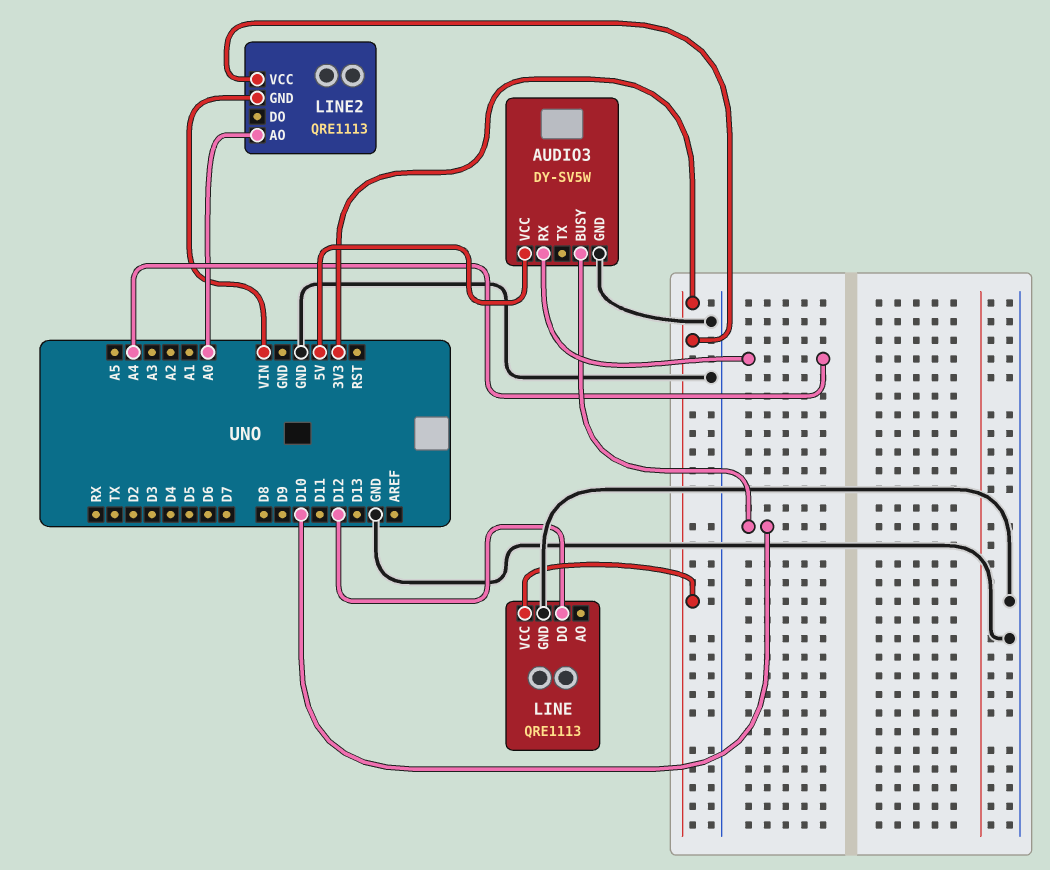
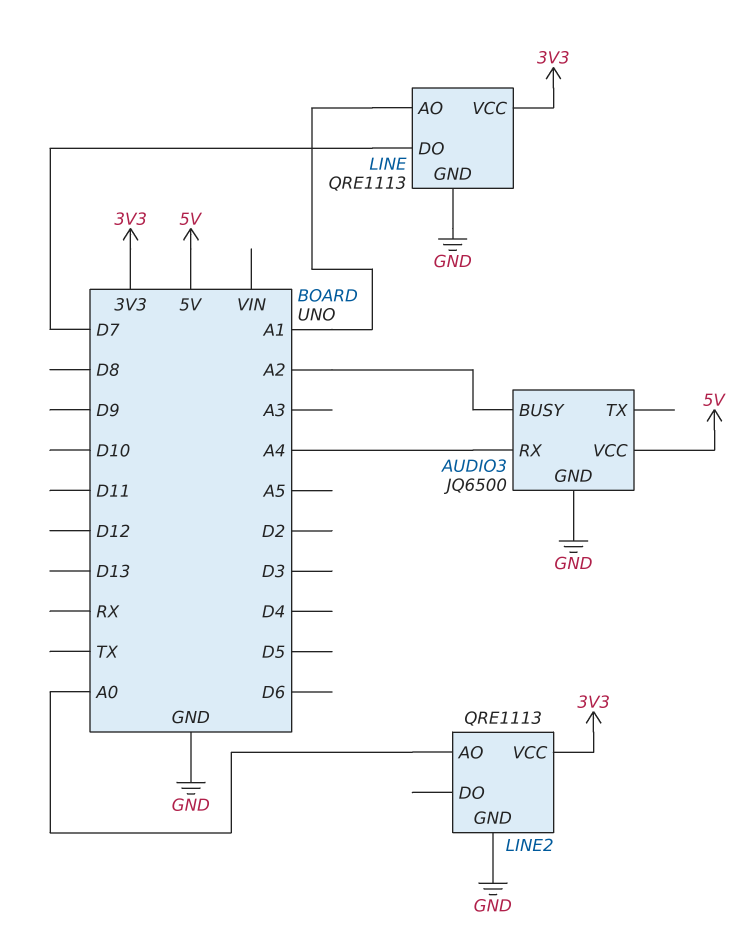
AUDIO3: DY-SV5W -> JQ6500
AUDIO3 pin BUSY: D10 -> A2
LINE pin AO: none -> A1
LINE pin DO: D12 -> D7
LINE2 pin GND: VIN -> GND

